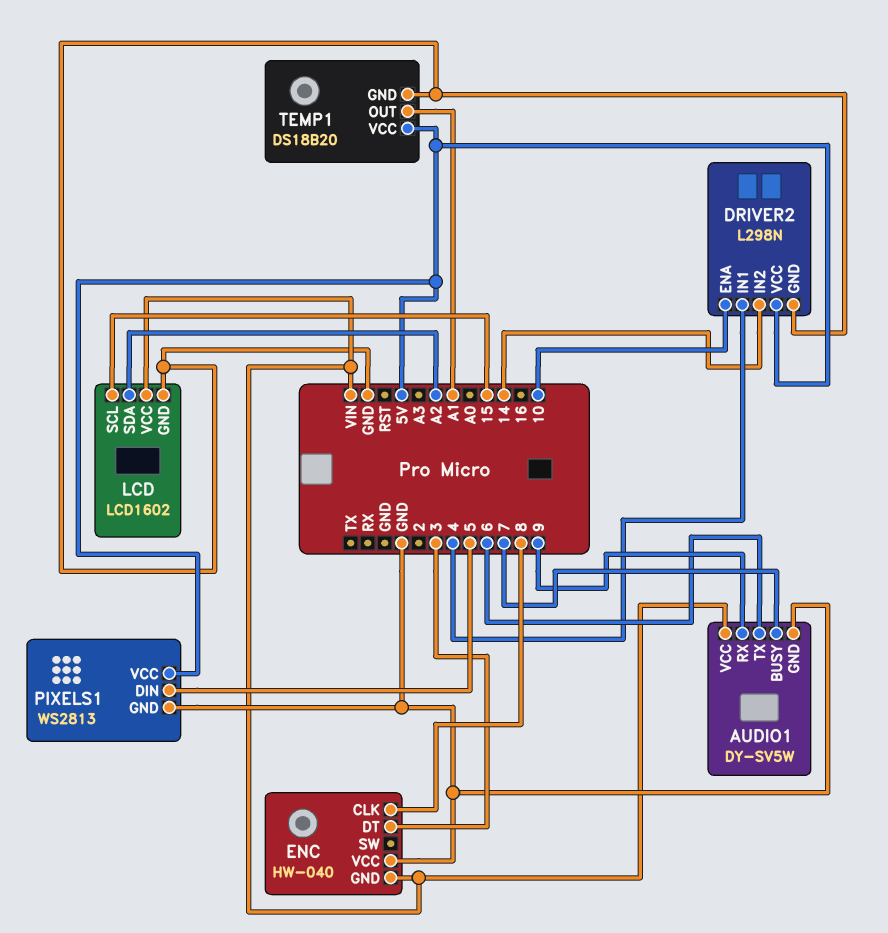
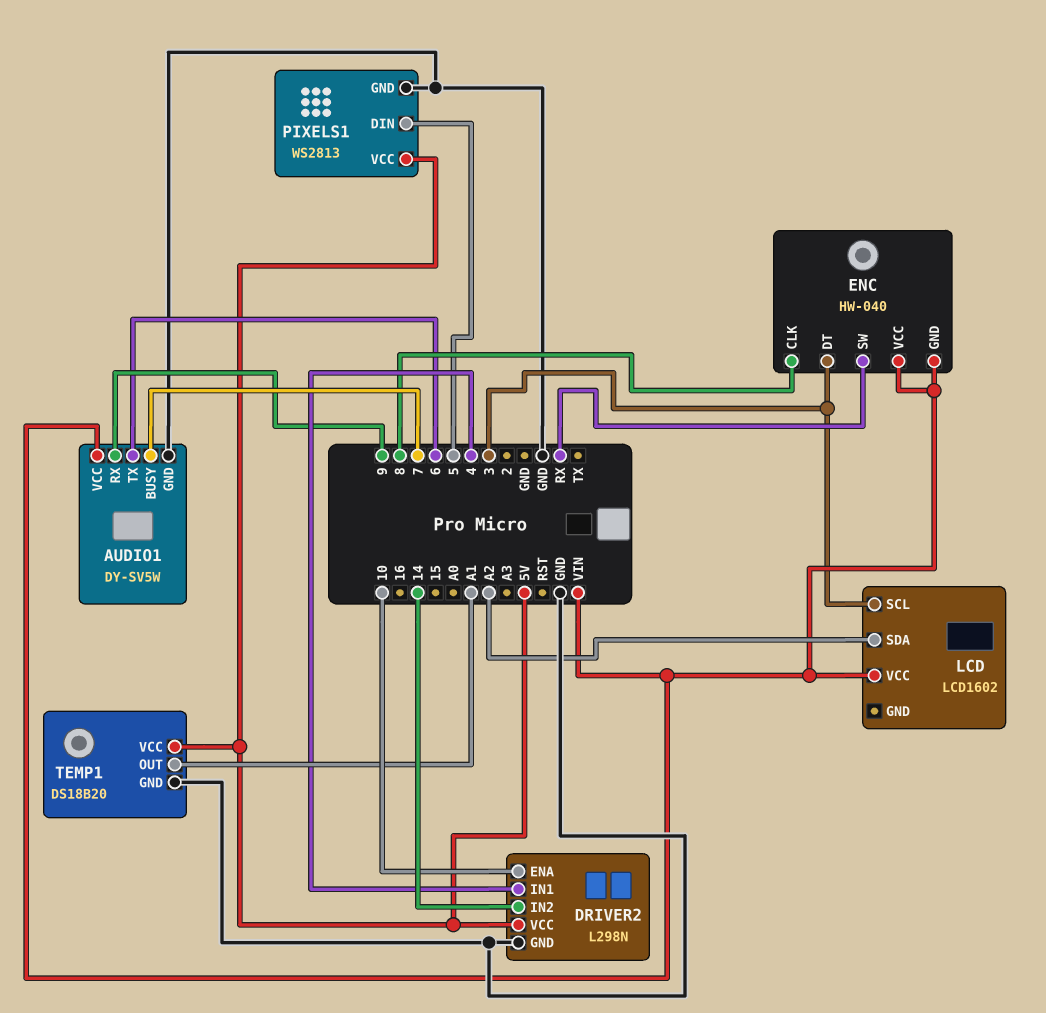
ENC pin SW: none -> RX
ENC pin VCC: GND -> VIN
LCD pin GND: GND -> none
LCD pin SCL: 15 -> 3

